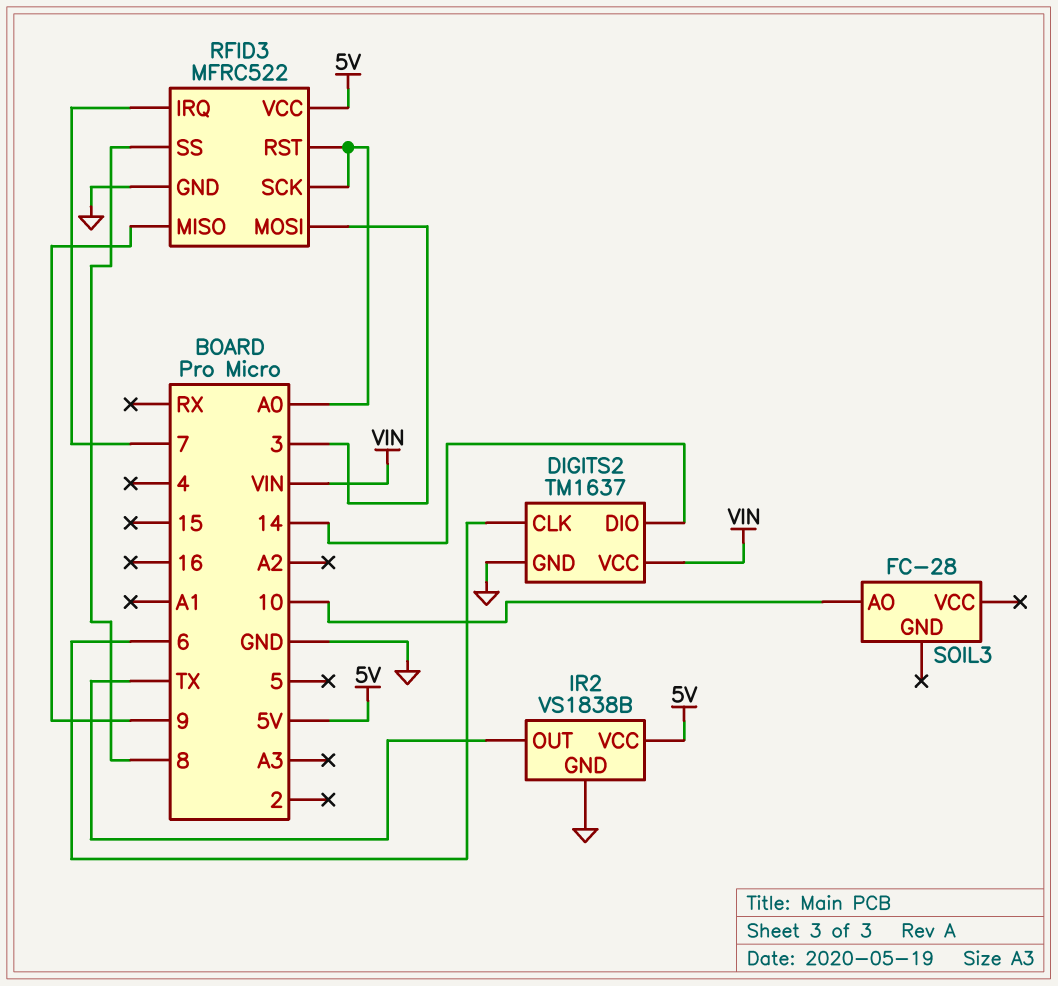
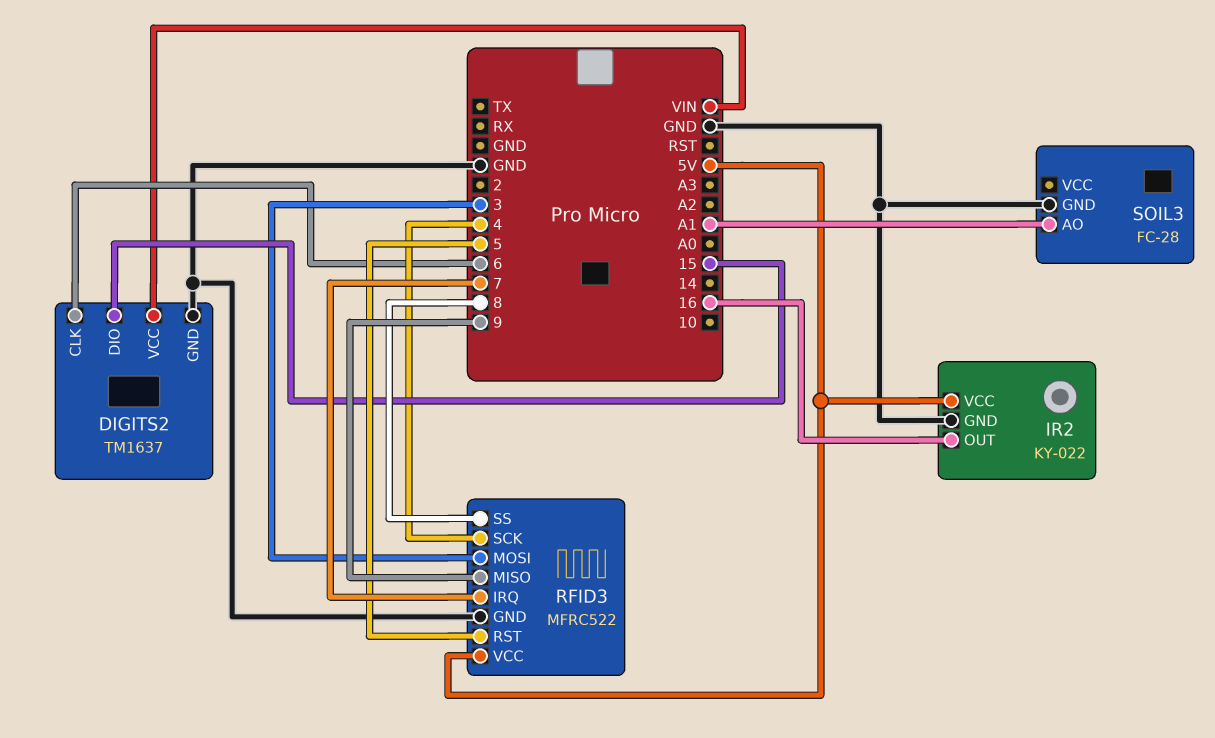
DIGITS2 pin DIO: 14 -> 15
IR2: VS1838B -> KY-022
IR2 pin OUT: TX -> 16
RFID3 pin RST: A0 -> 5
RFID3 pin SCK: A0 -> 4
SOIL3 pin AO: 10 -> A1
SOIL3 pin GND: none -> GND

